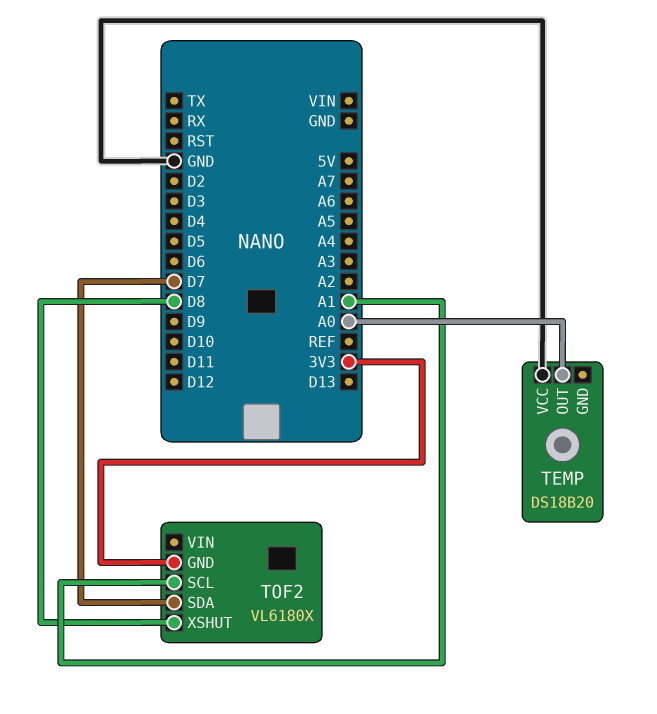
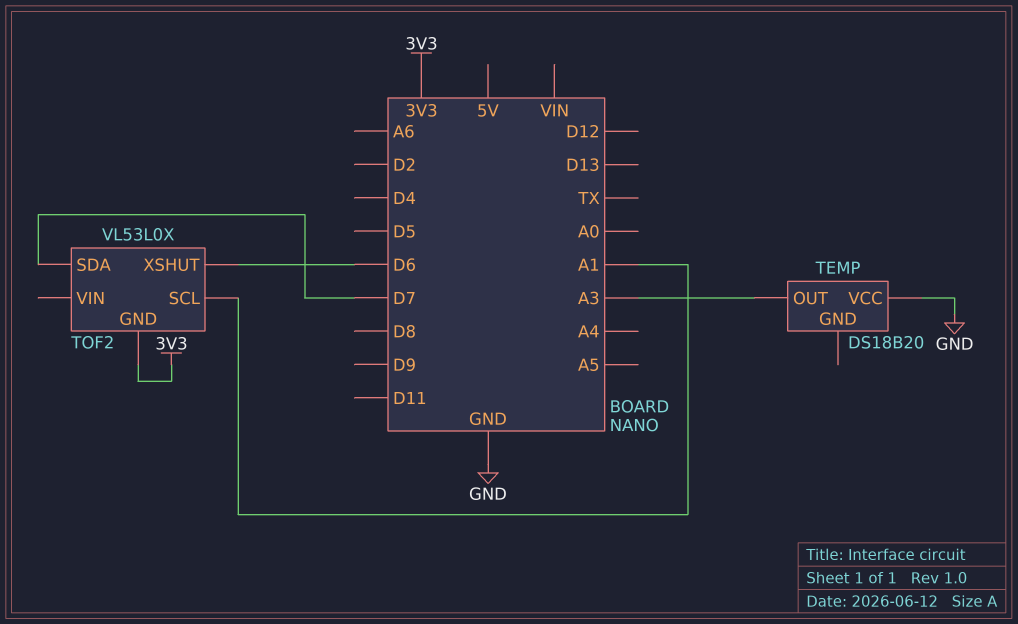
TEMP pin OUT: A0 -> A3
TOF2: VL6180X -> VL53L0X
TOF2 pin XSHUT: D8 -> D6

